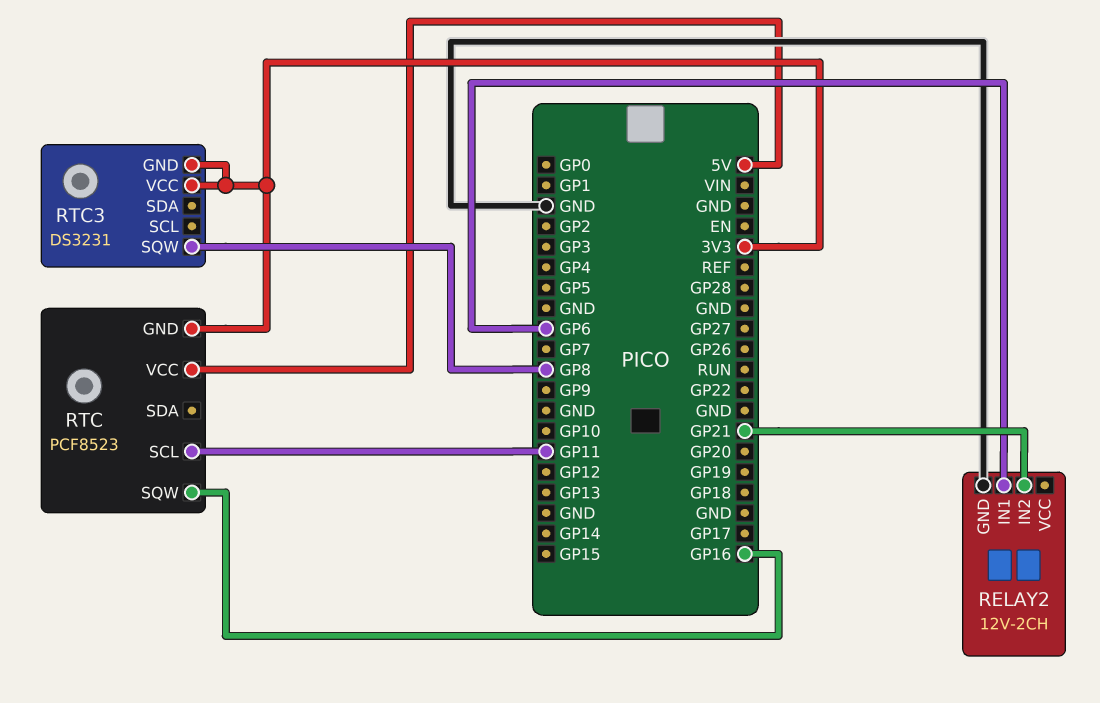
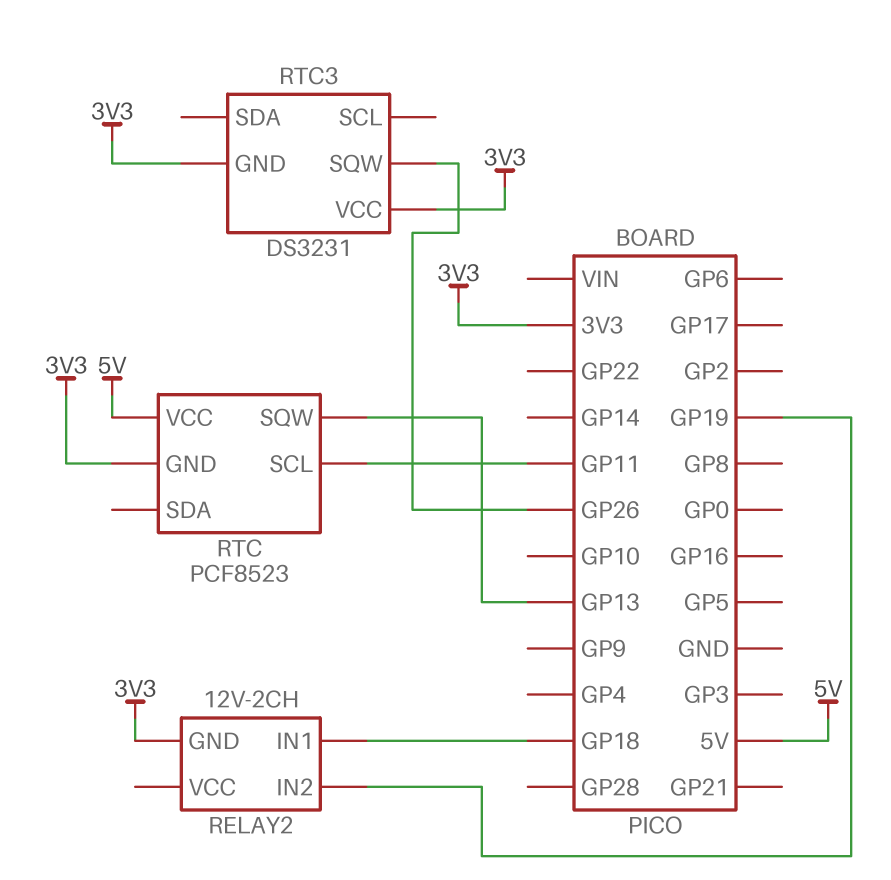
RELAY2 pin GND: GND -> 3V3
RELAY2 pin IN1: GP6 -> GP18
RELAY2 pin IN2: GP21 -> GP19
RTC pin SQW: GP16 -> GP13
RTC3 pin SQW: GP8 -> GP26

